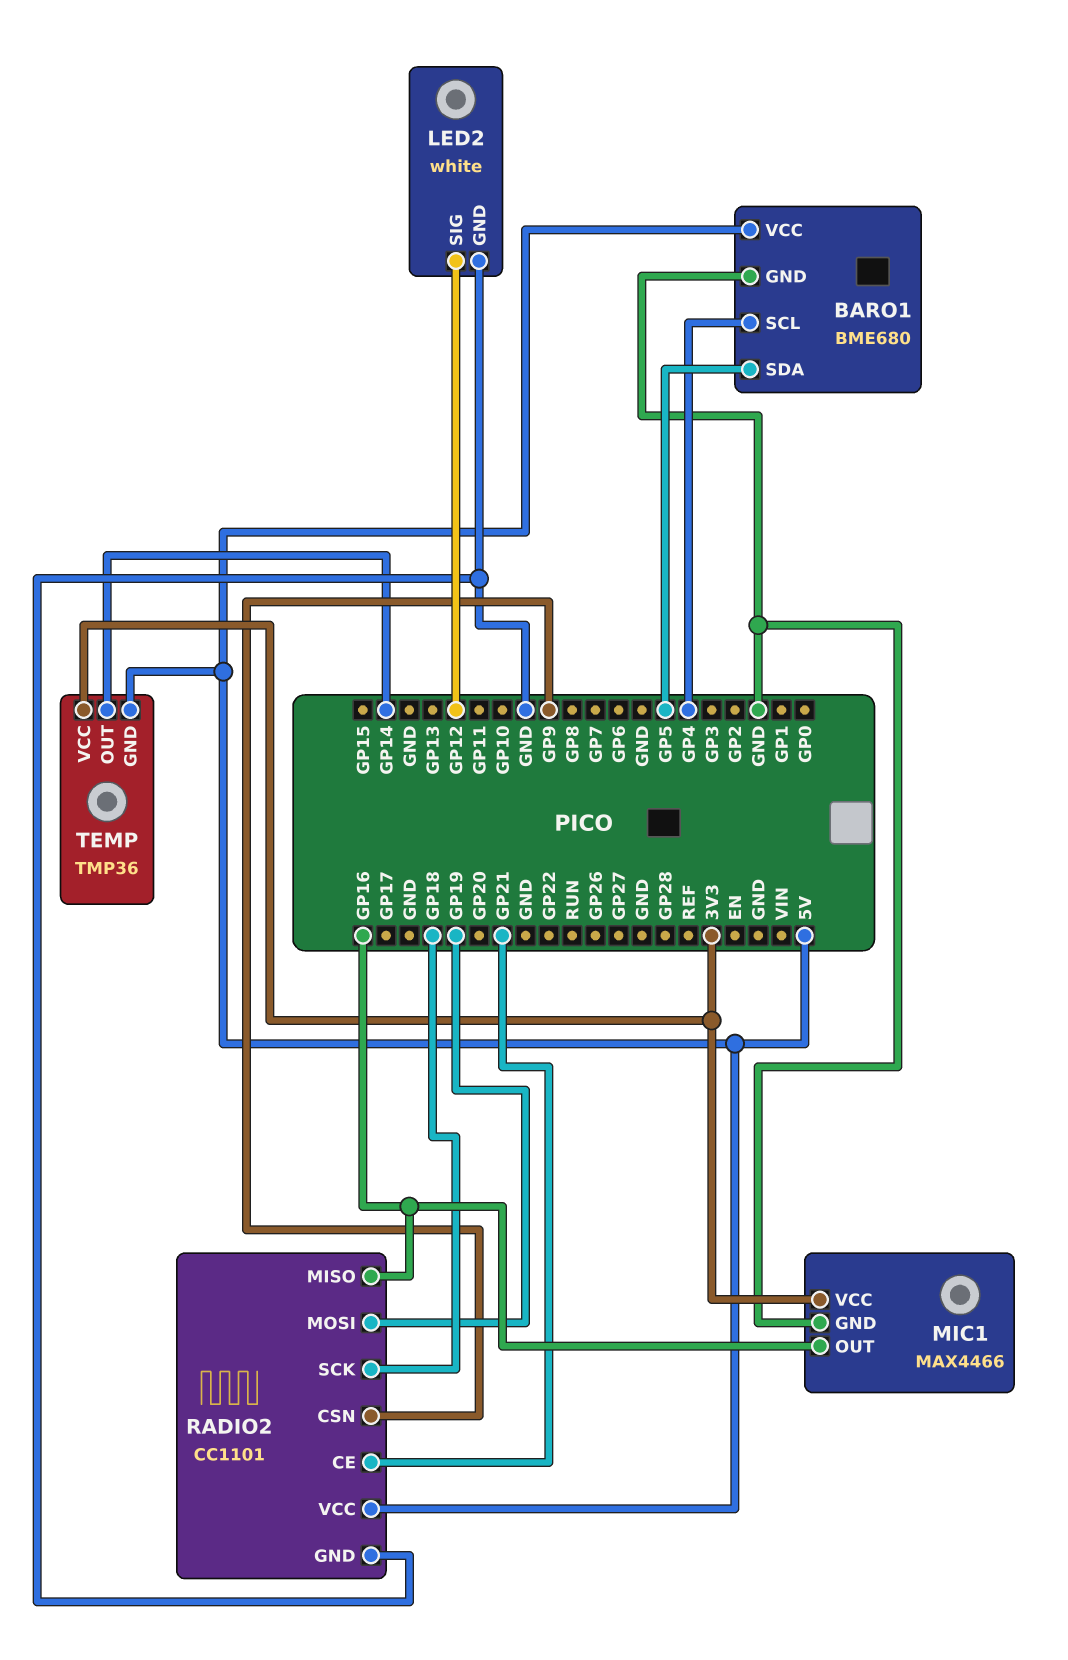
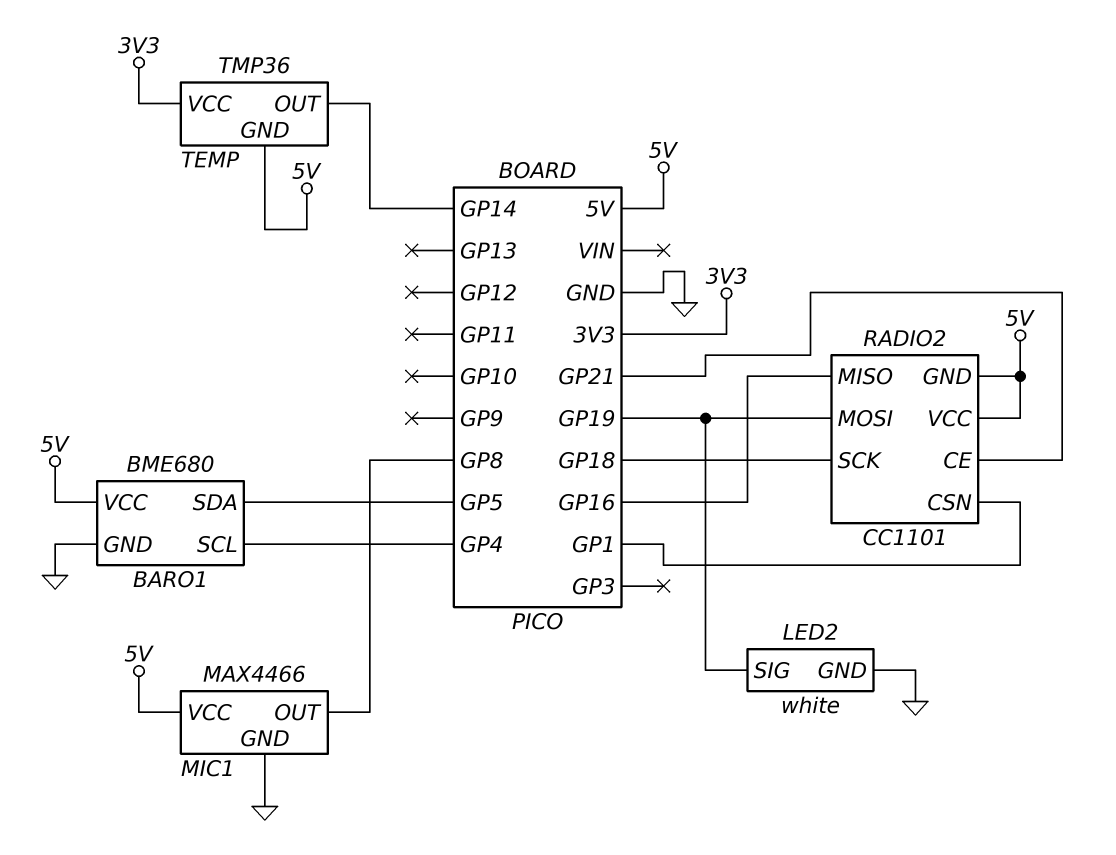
LED2 pin SIG: GP12 -> GP19
MIC1 pin OUT: GP16 -> GP8
MIC1 pin VCC: 3V3 -> 5V
RADIO2 pin CSN: GP9 -> GP1
RADIO2 pin GND: GND -> 5V

